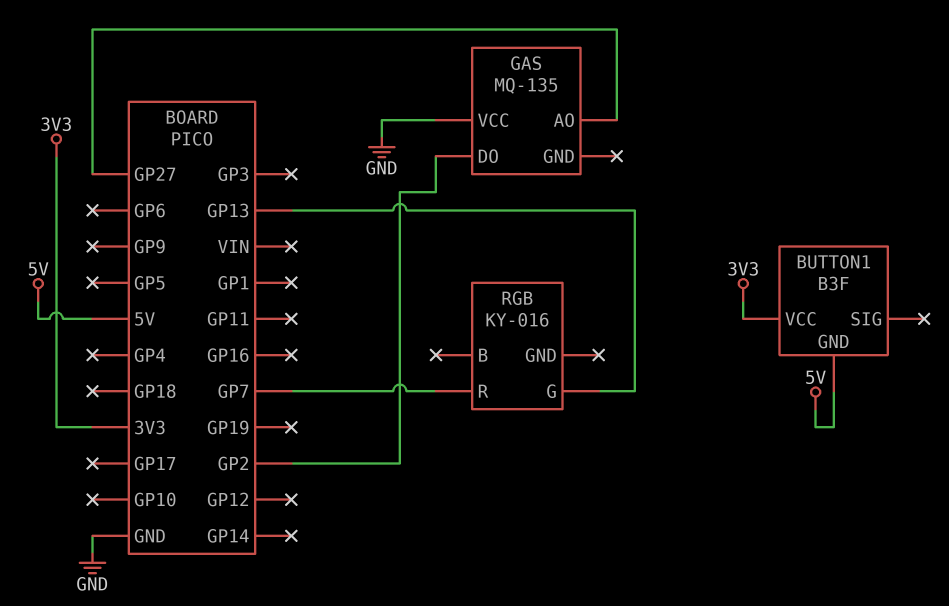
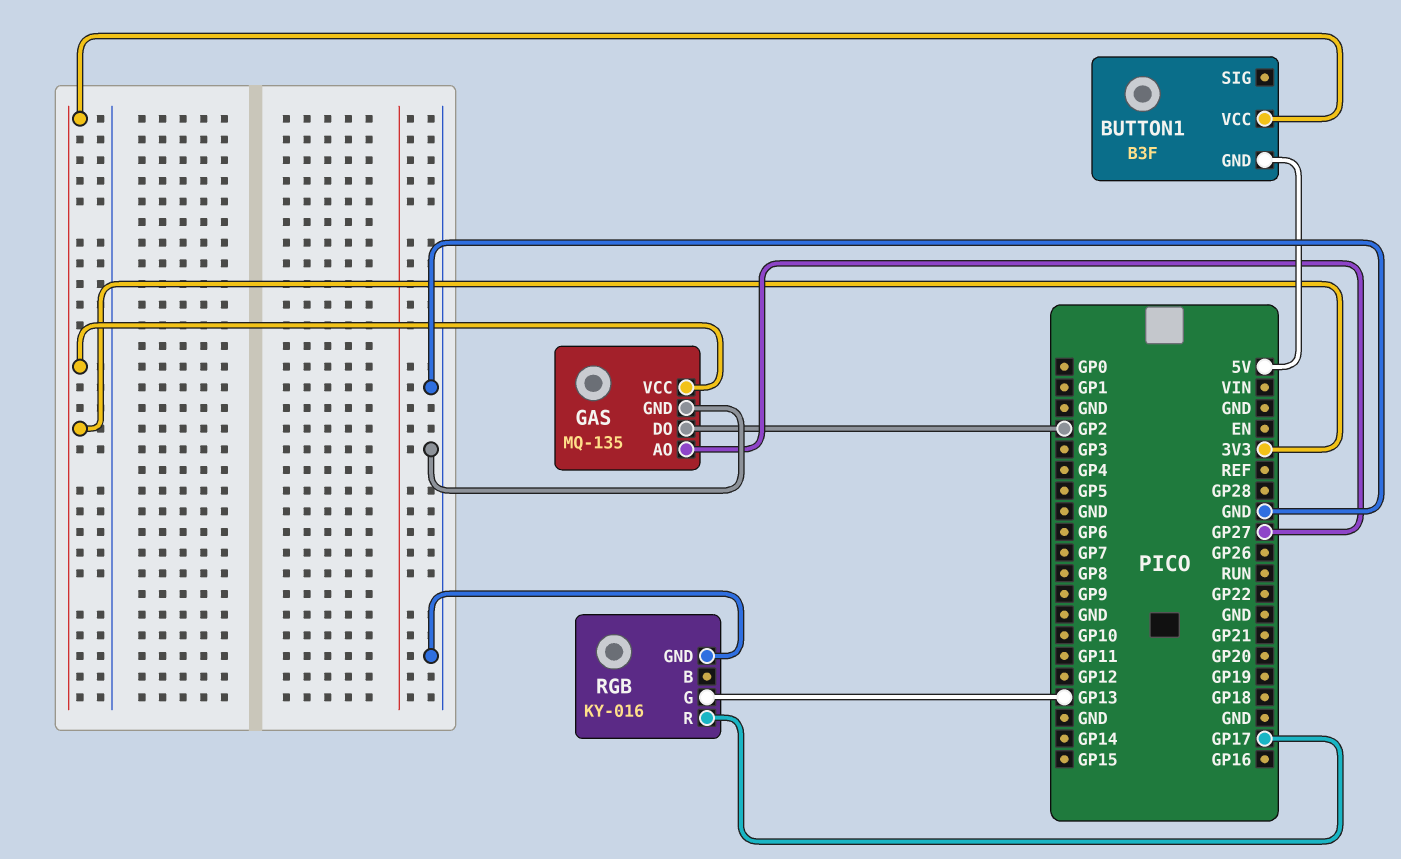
GAS pin GND: none -> GND
GAS pin VCC: GND -> 3V3
RGB pin GND: none -> GND
RGB pin R: GP7 -> GP17

